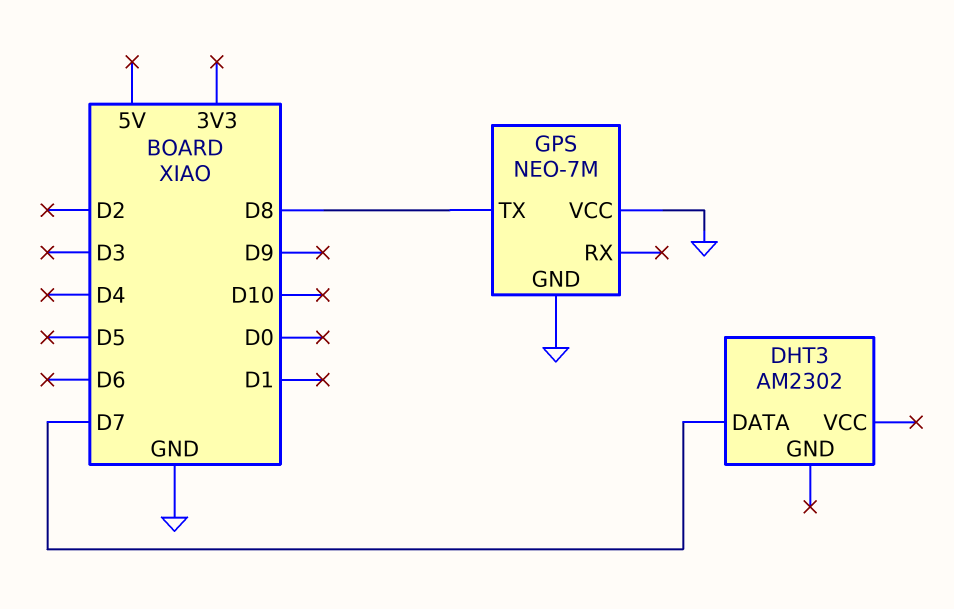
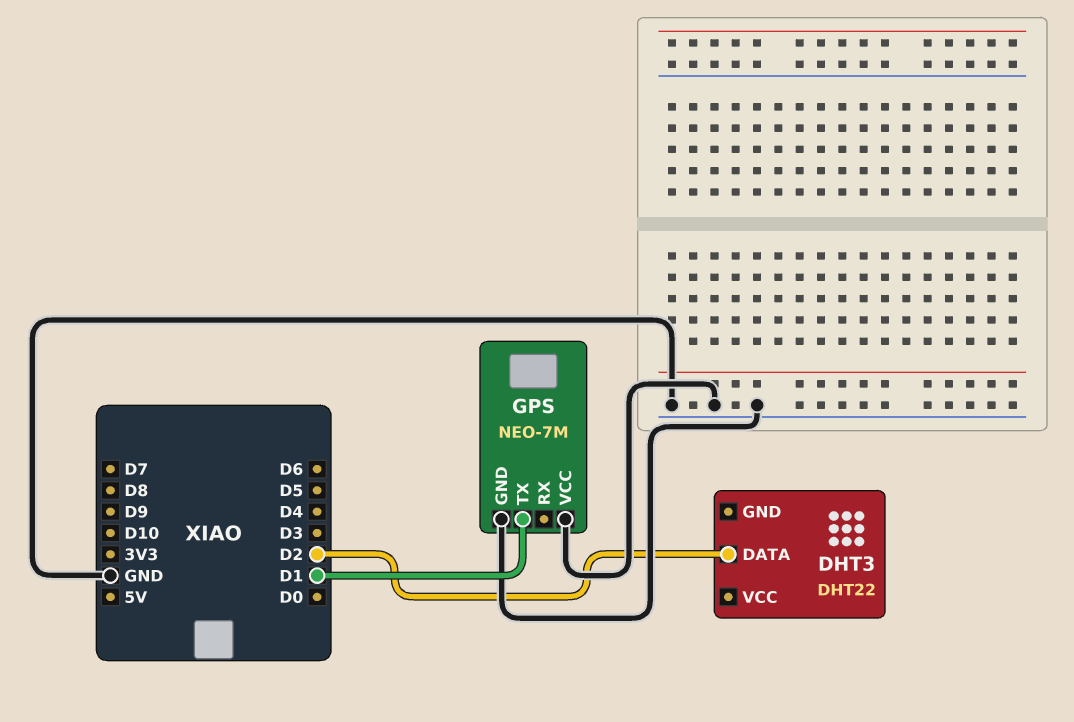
DHT3: AM2302 -> DHT22
DHT3 pin DATA: D7 -> D2
GPS pin TX: D8 -> D1

